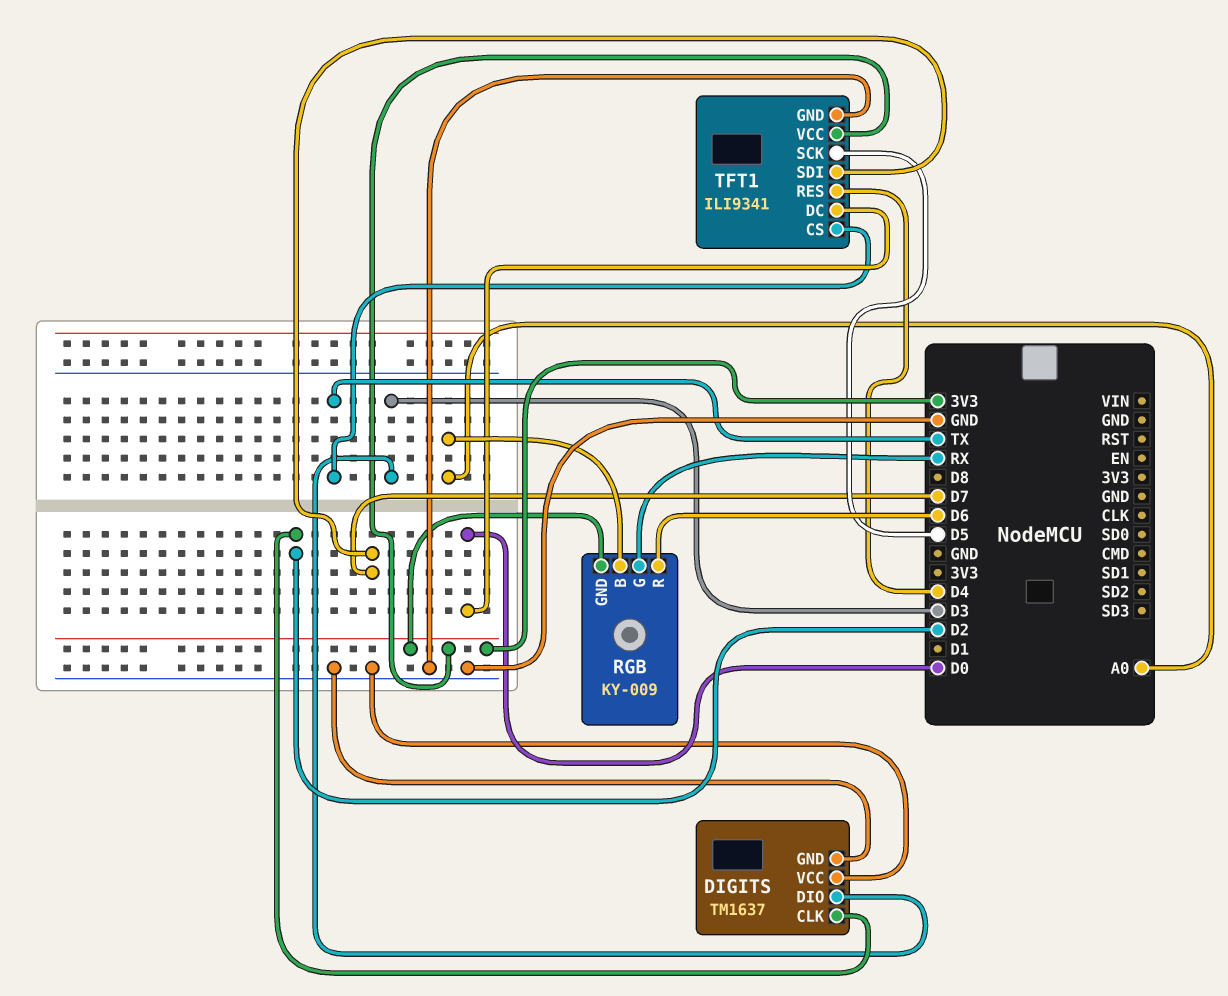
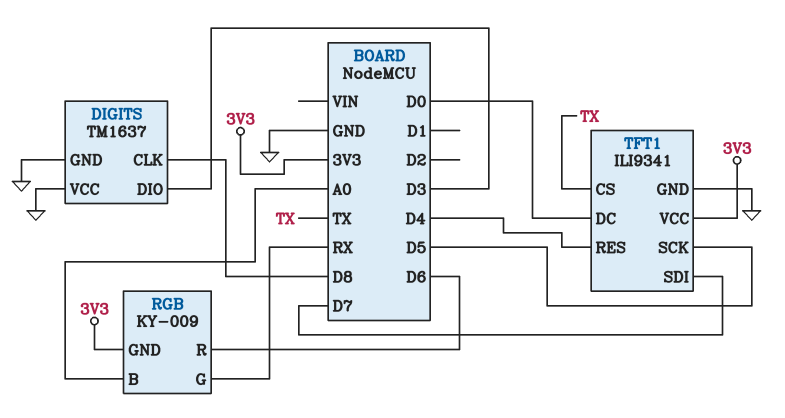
DIGITS pin CLK: D2 -> D8

